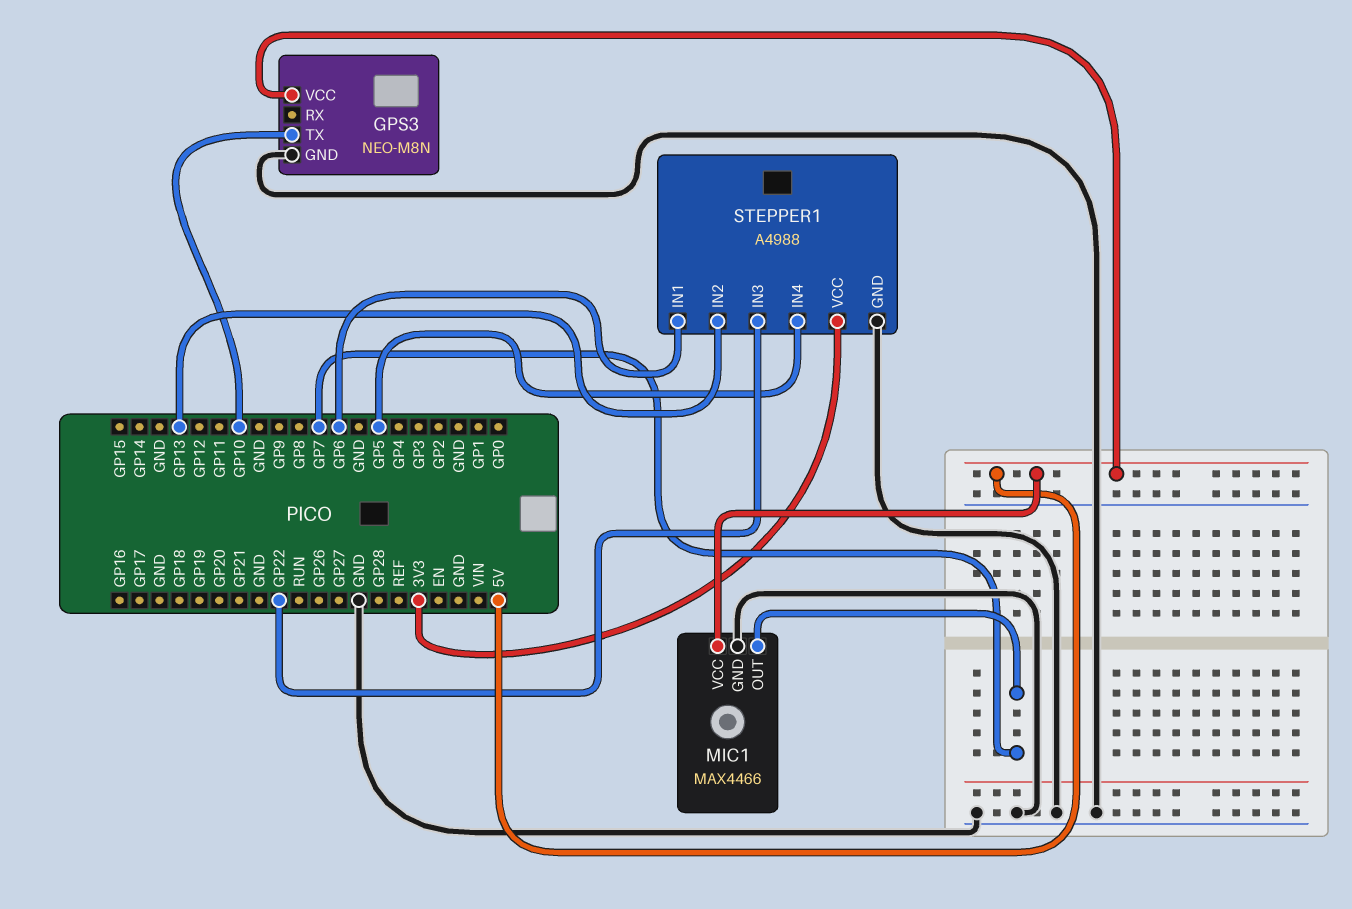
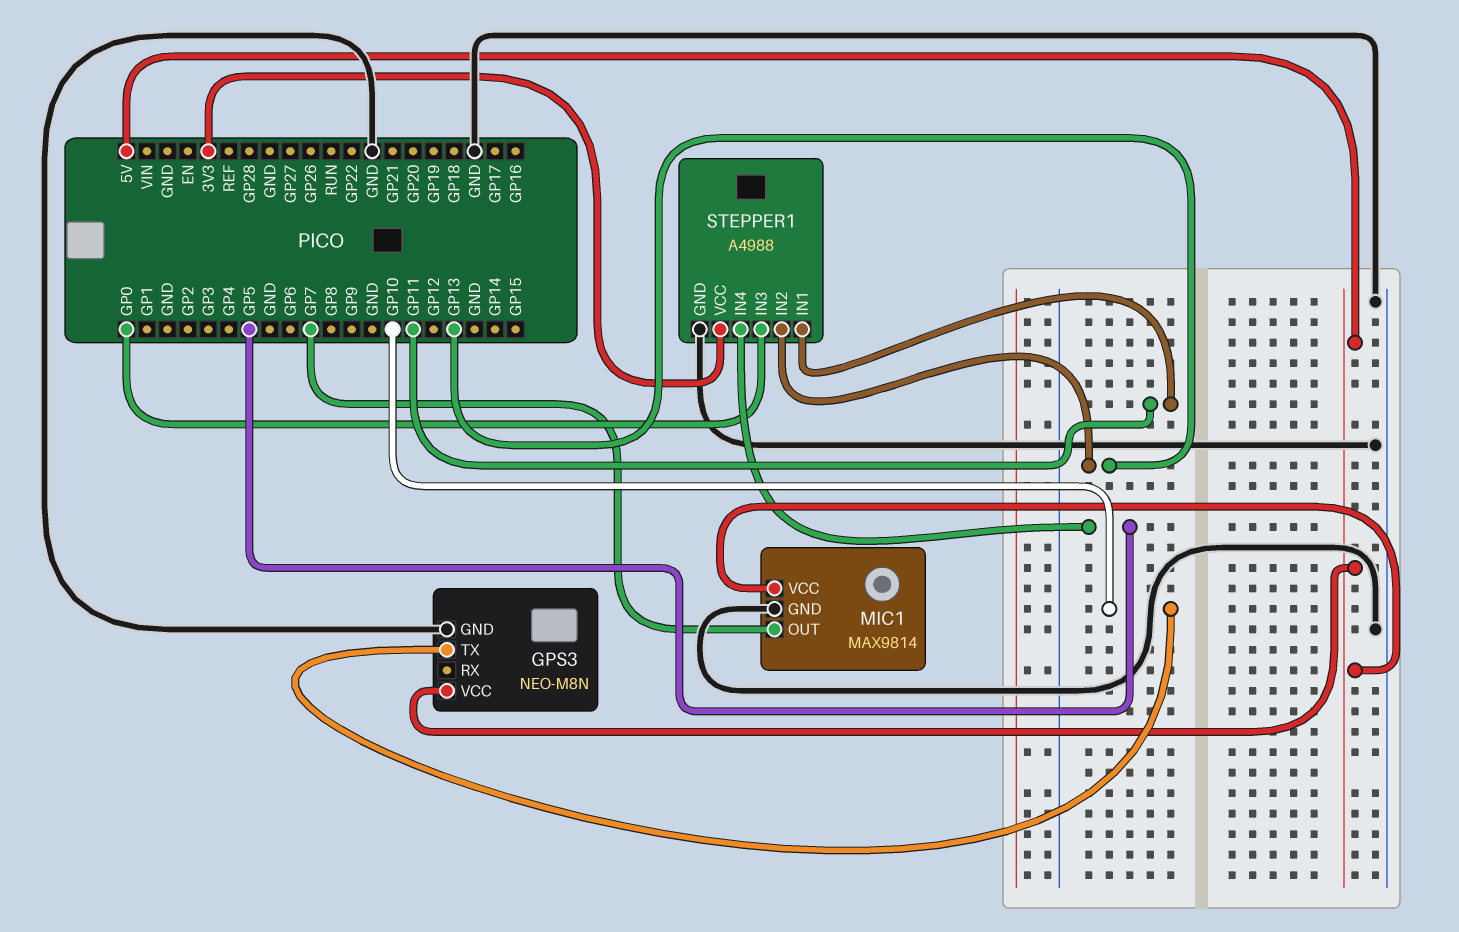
MIC1: MAX4466 -> MAX9814
STEPPER1 pin IN1: GP6 -> GP11
STEPPER1 pin IN3: GP22 -> GP0

